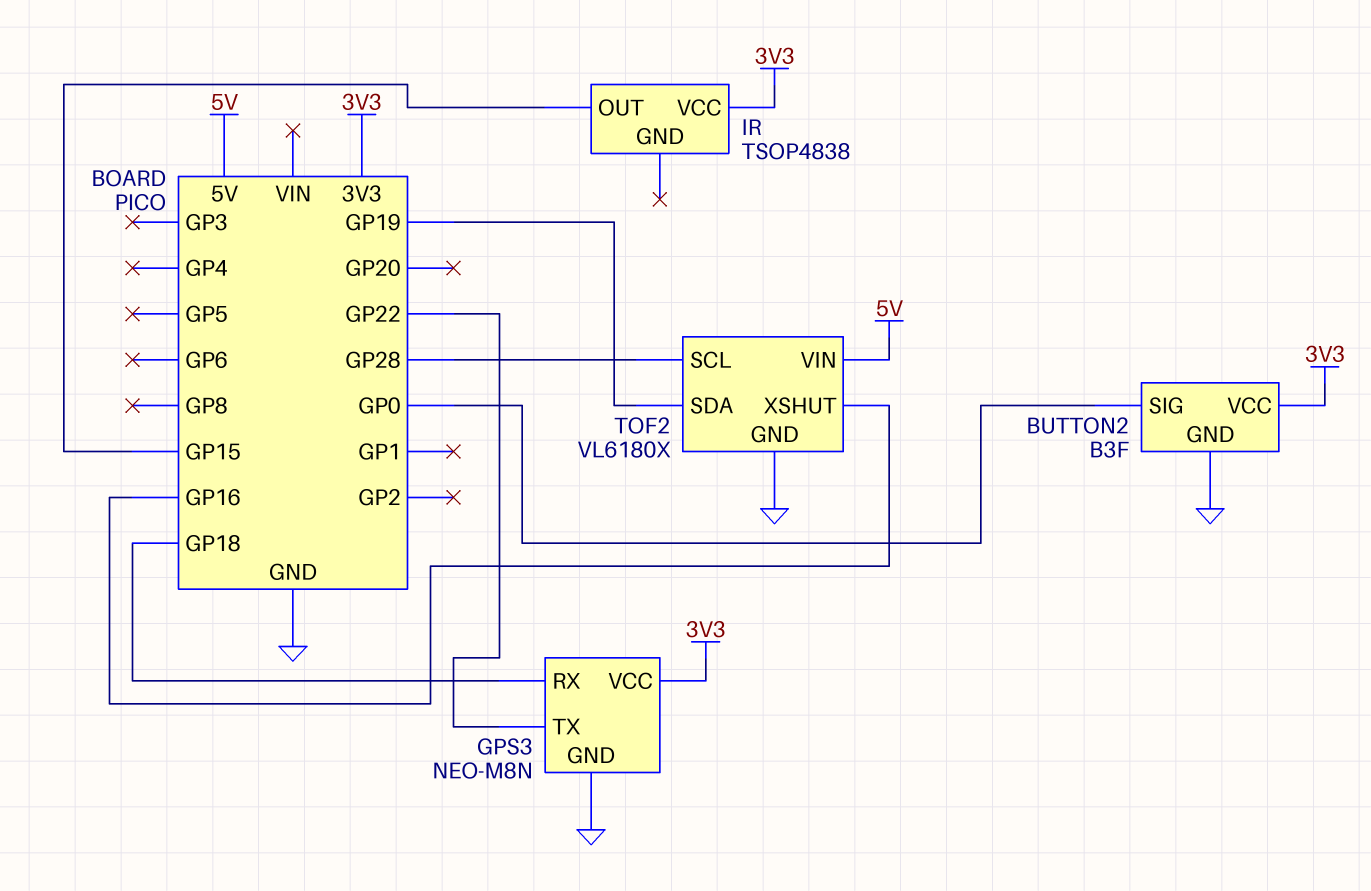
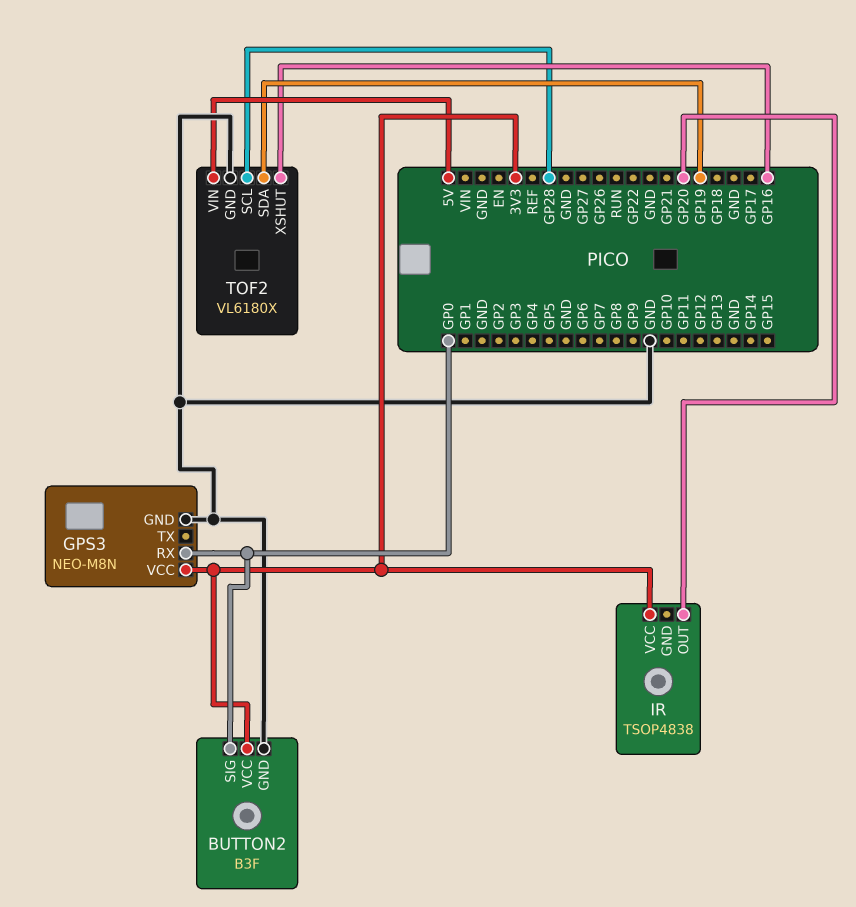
GPS3 pin RX: GP18 -> GP0
GPS3 pin TX: GP22 -> none
IR pin OUT: GP15 -> GP20

